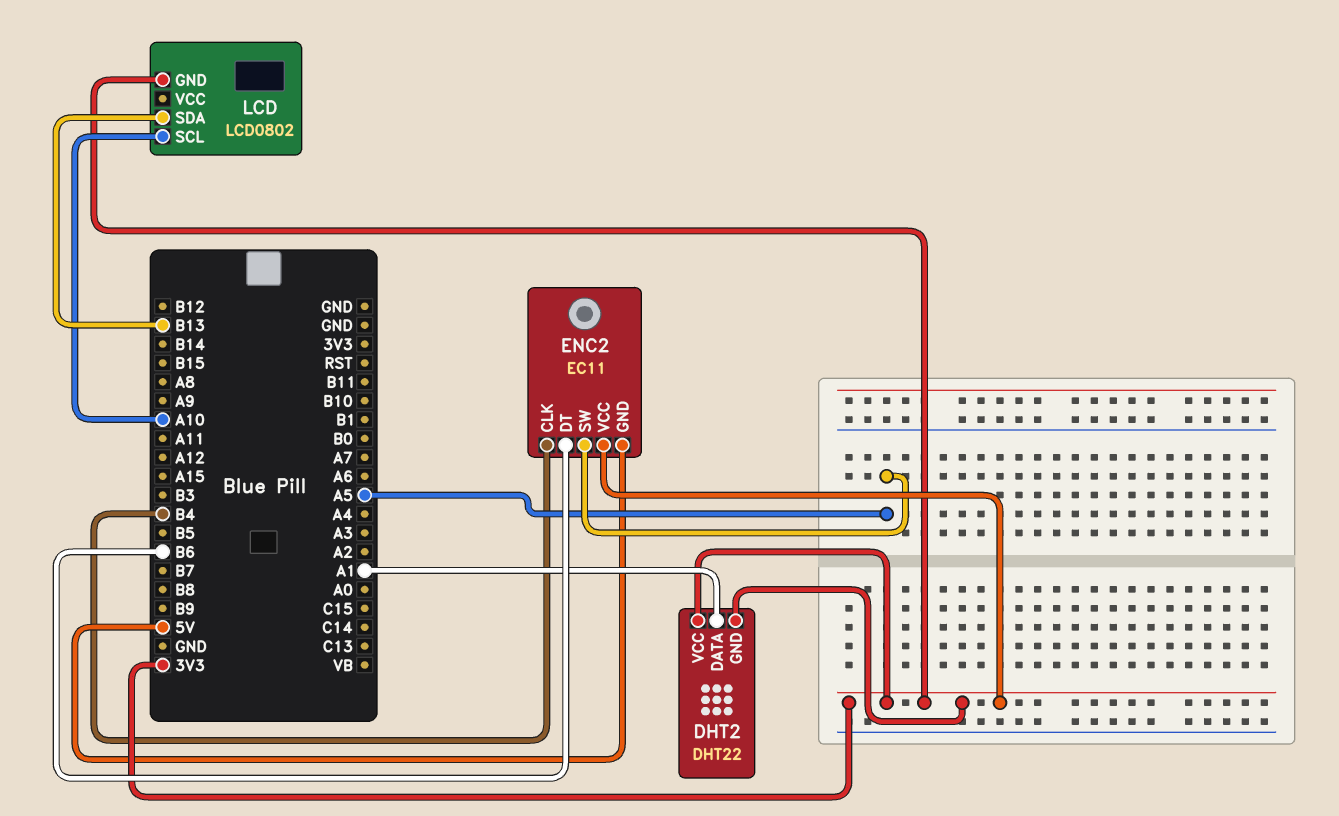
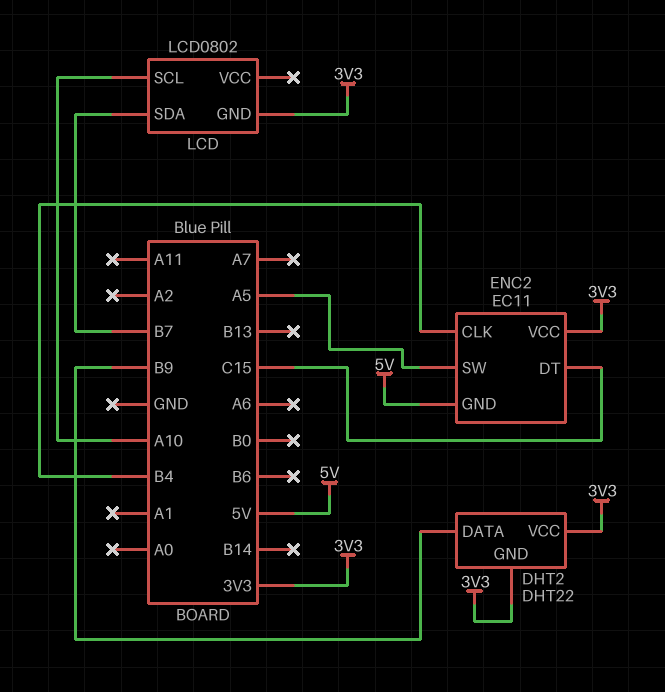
DHT2 pin DATA: A1 -> B9
ENC2 pin DT: B6 -> C15
LCD pin SDA: B13 -> B7

